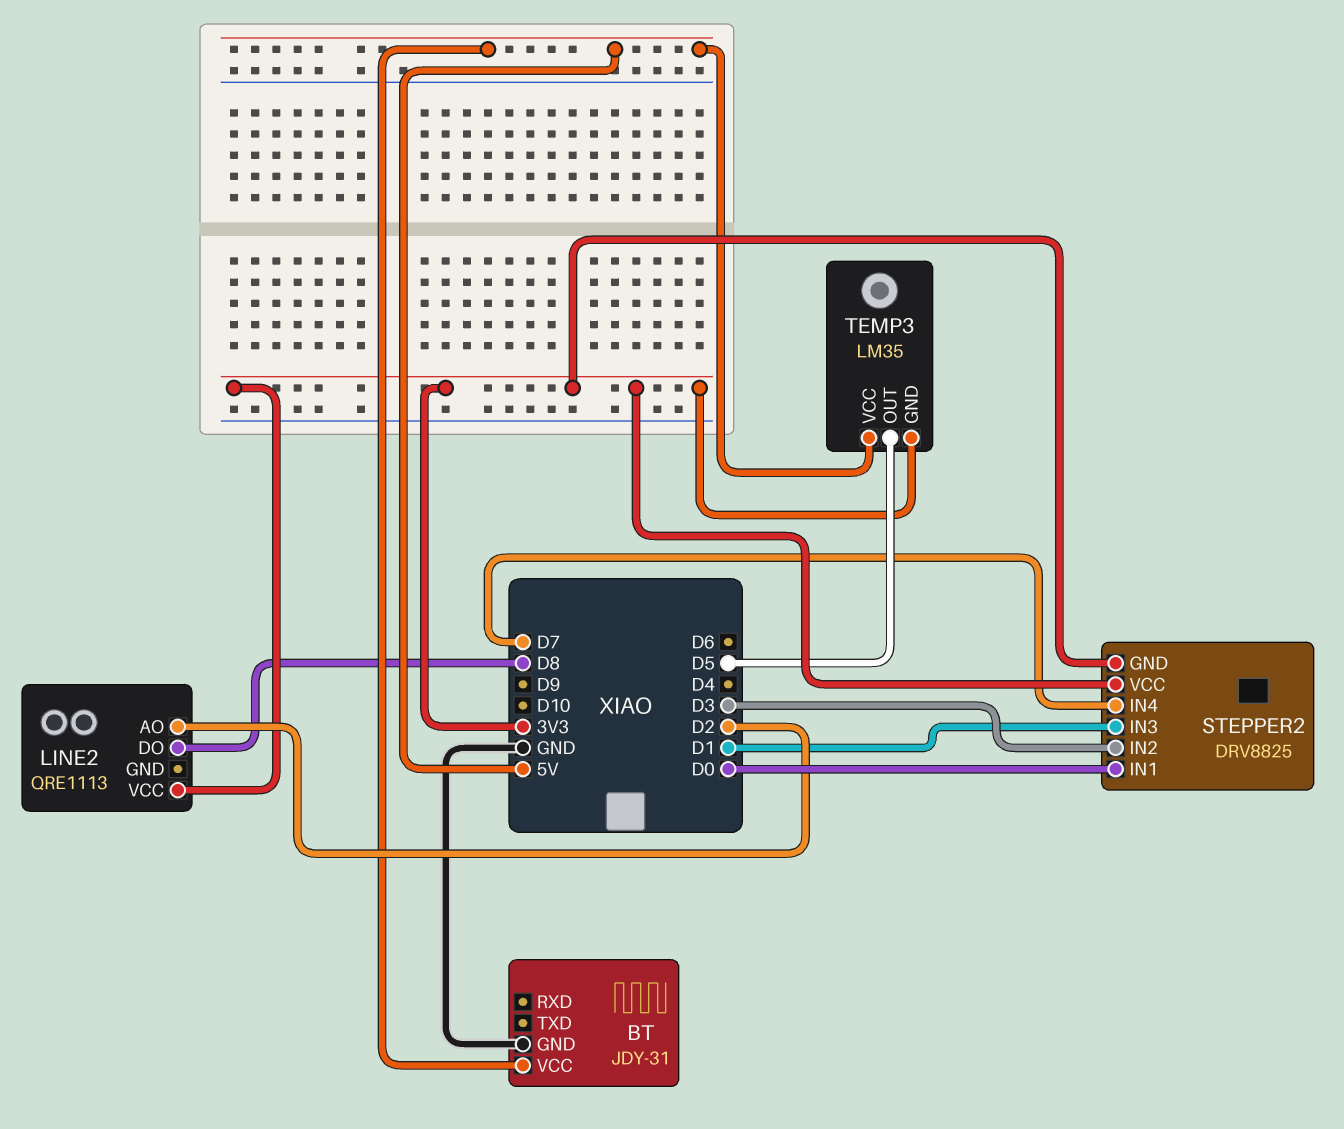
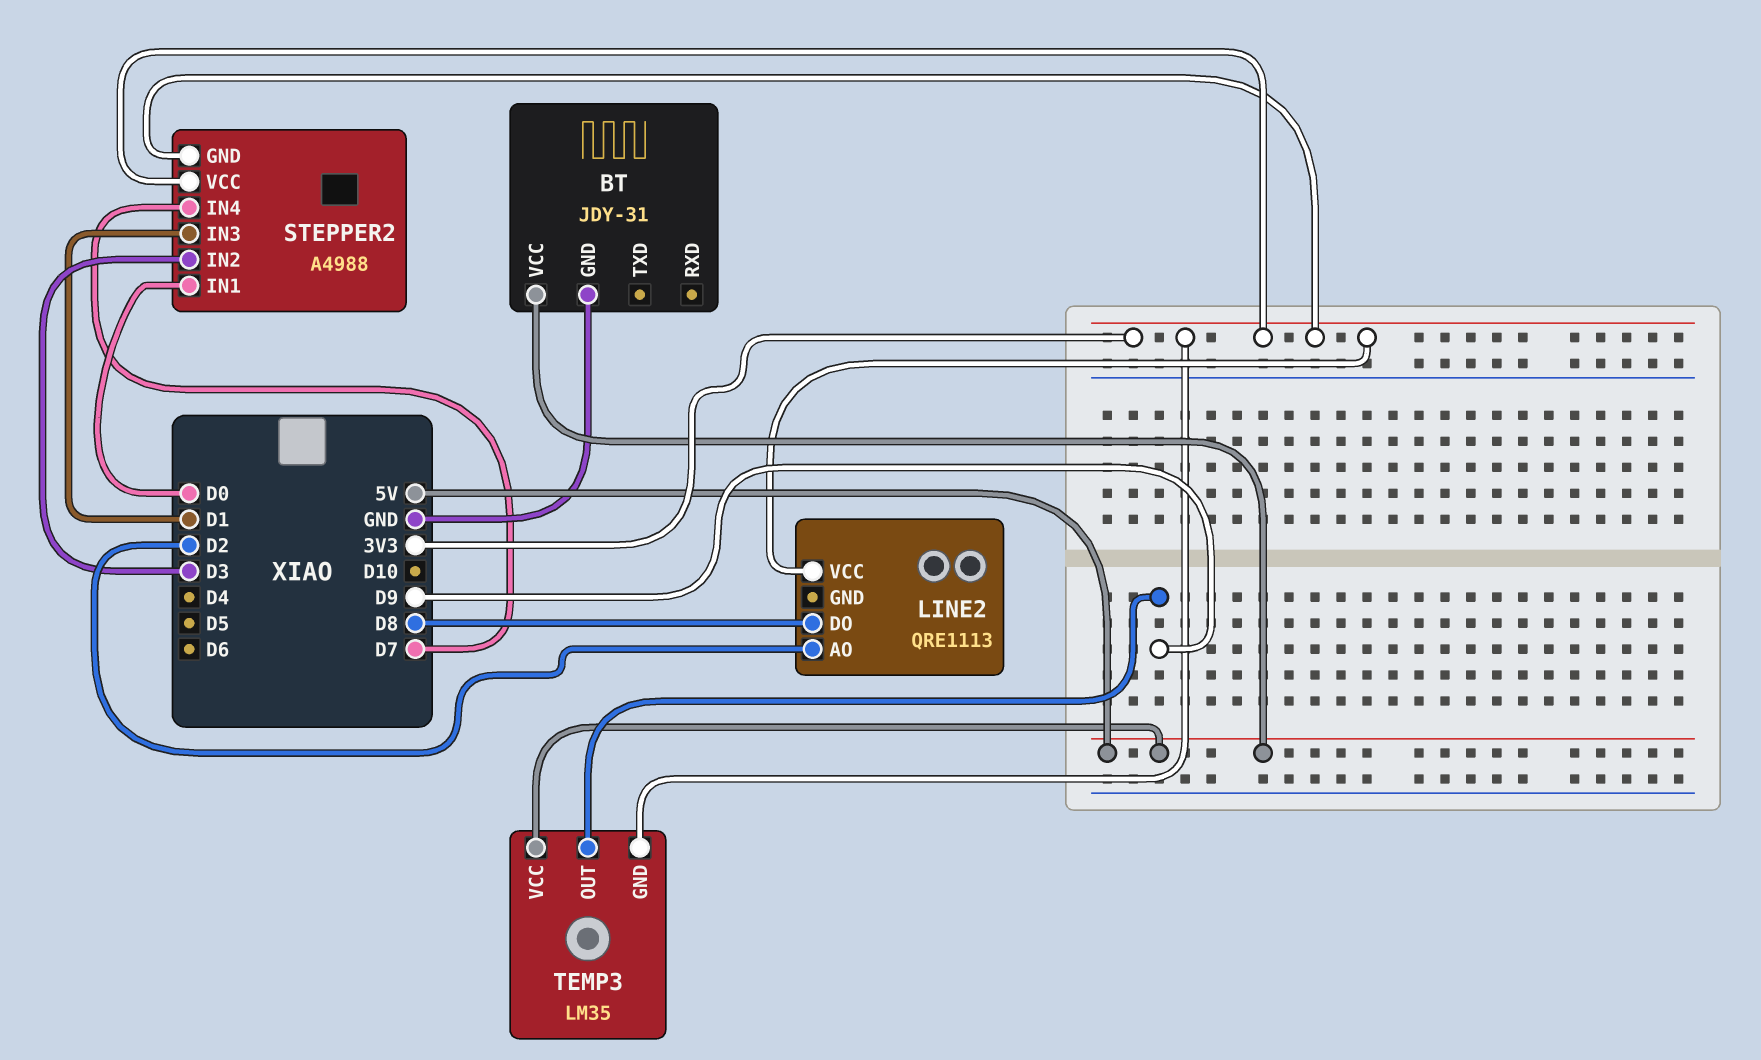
STEPPER2: DRV8825 -> A4988
TEMP3 pin OUT: D5 -> D9

